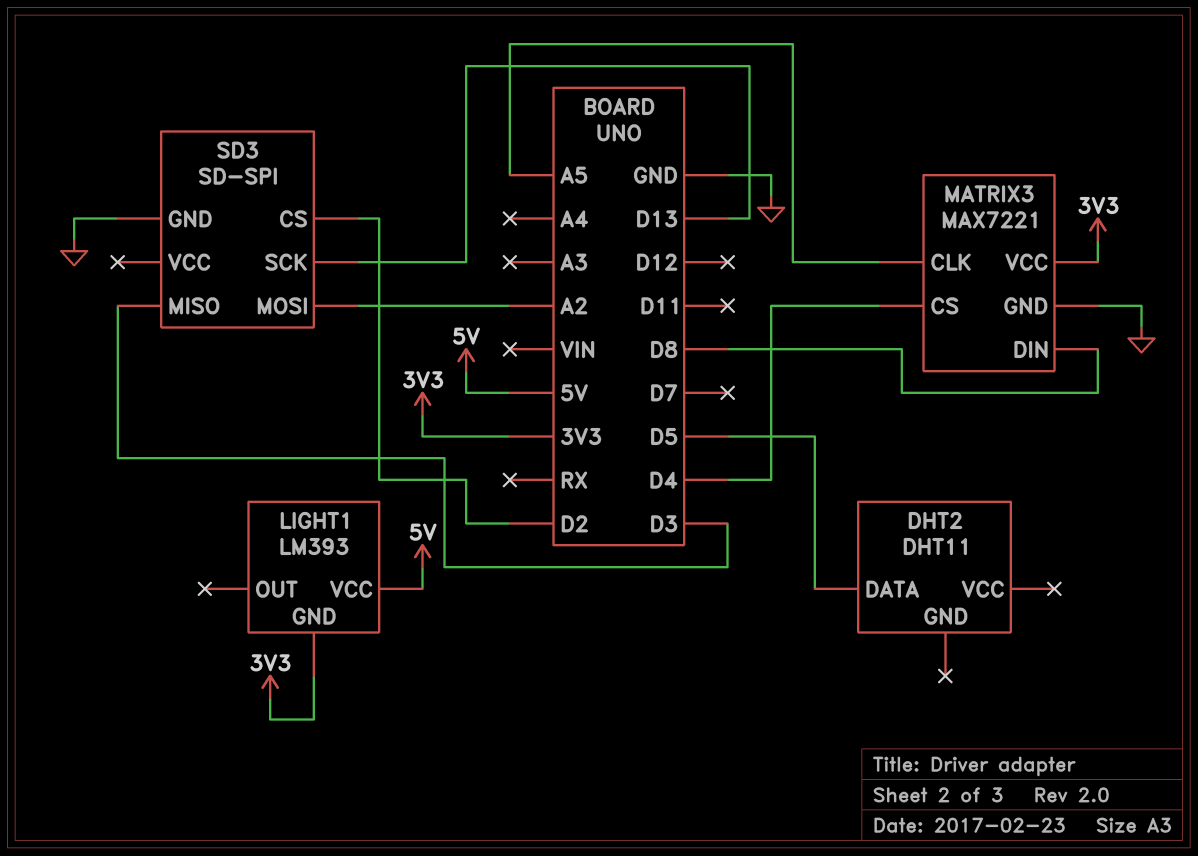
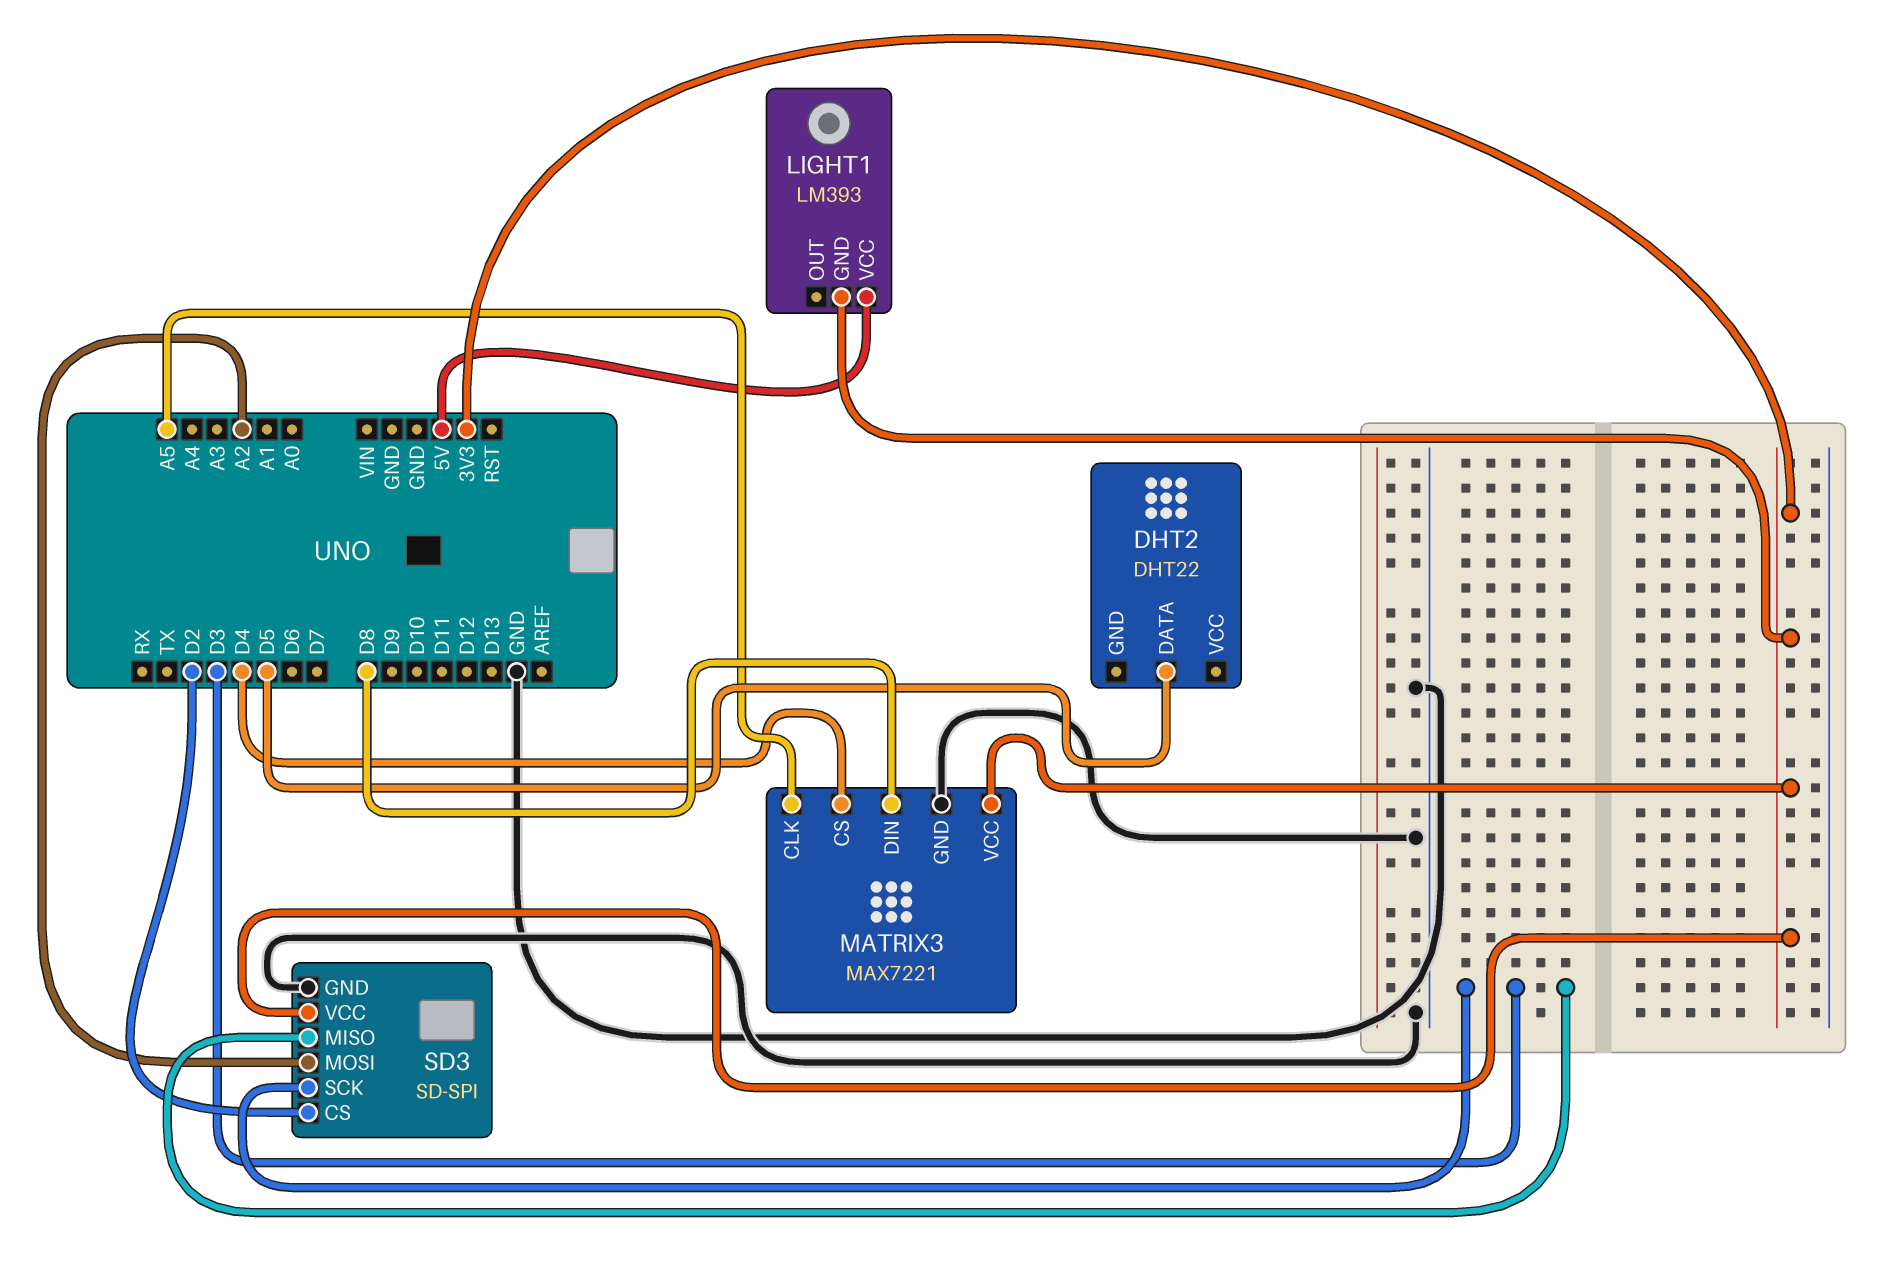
DHT2: DHT11 -> DHT22
SD3 pin SCK: D13 -> D3
SD3 pin VCC: none -> 3V3

